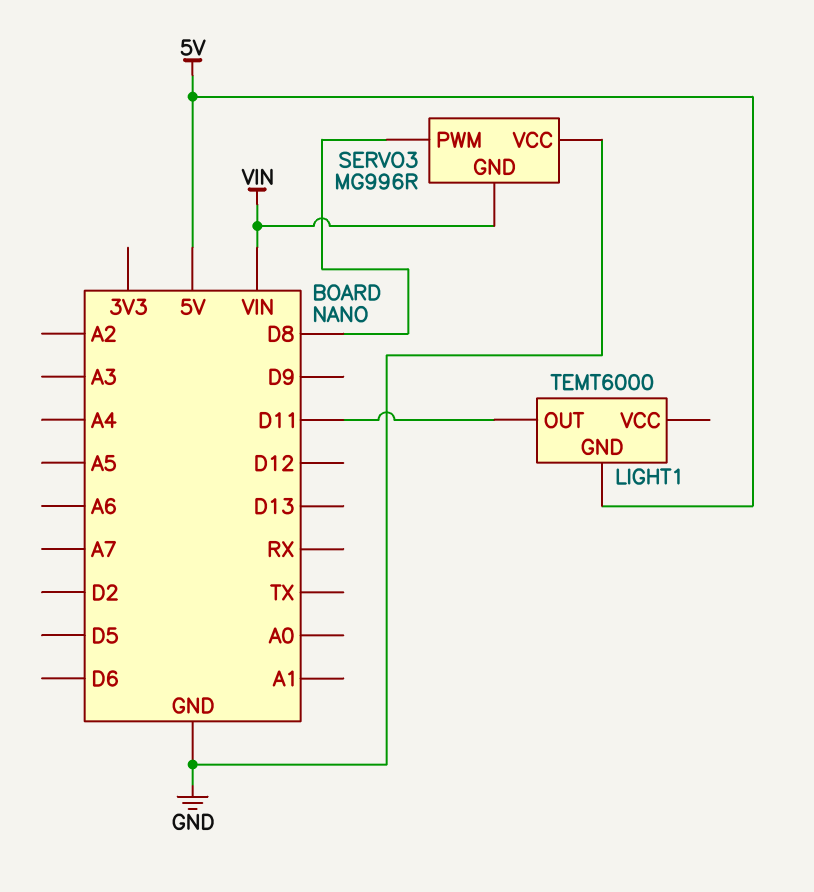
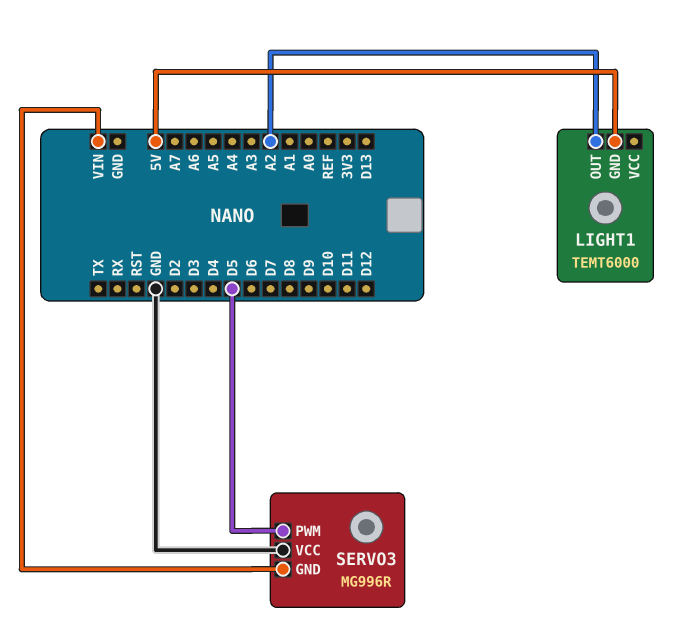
LIGHT1 pin OUT: D11 -> A2
SERVO3 pin PWM: D8 -> D5

